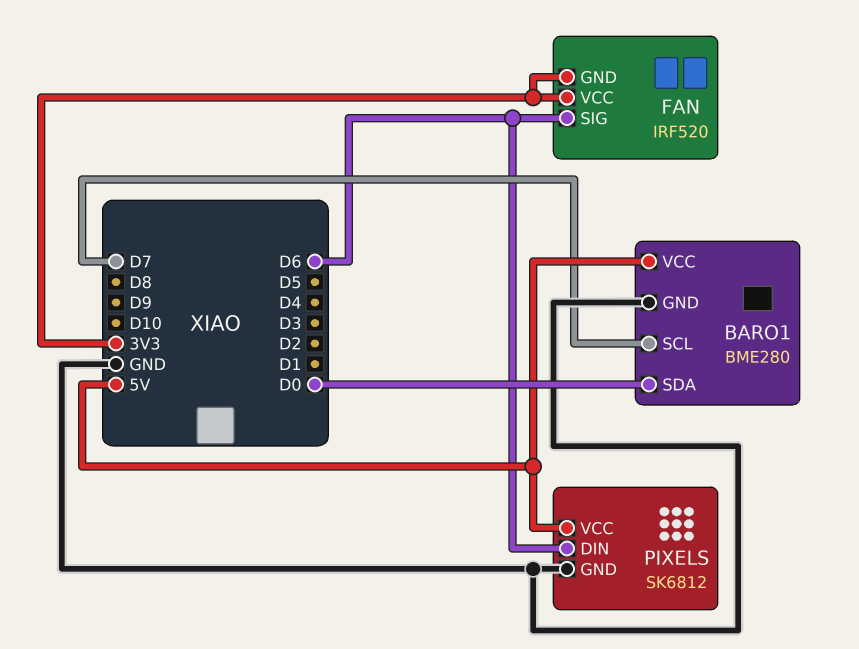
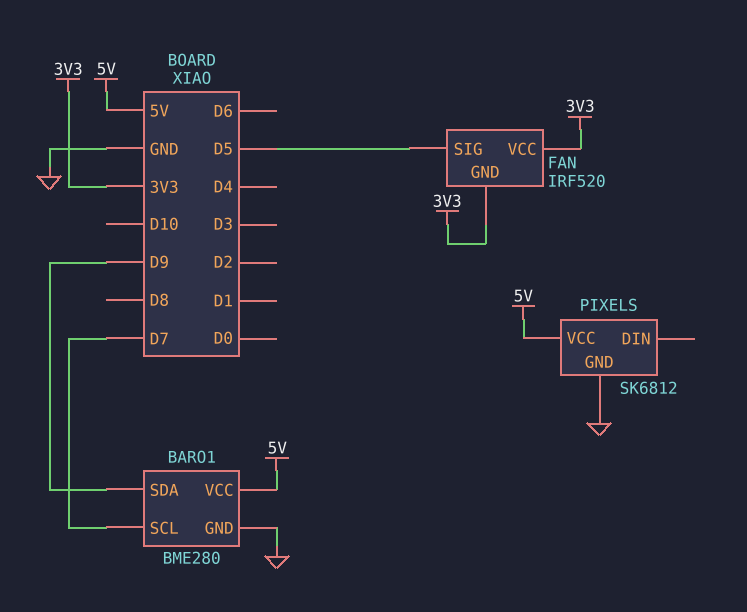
BARO1 pin SDA: D0 -> D9
FAN pin SIG: D6 -> D5
PIXELS pin DIN: D6 -> none

